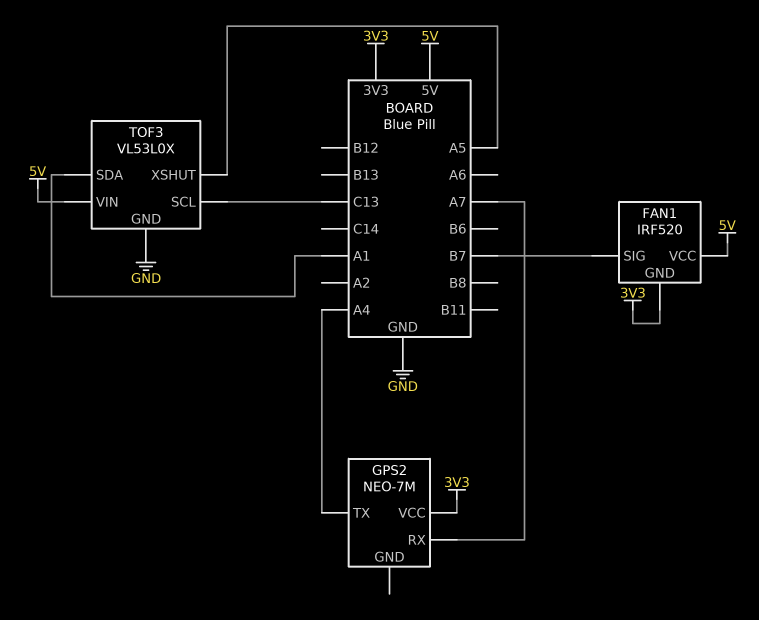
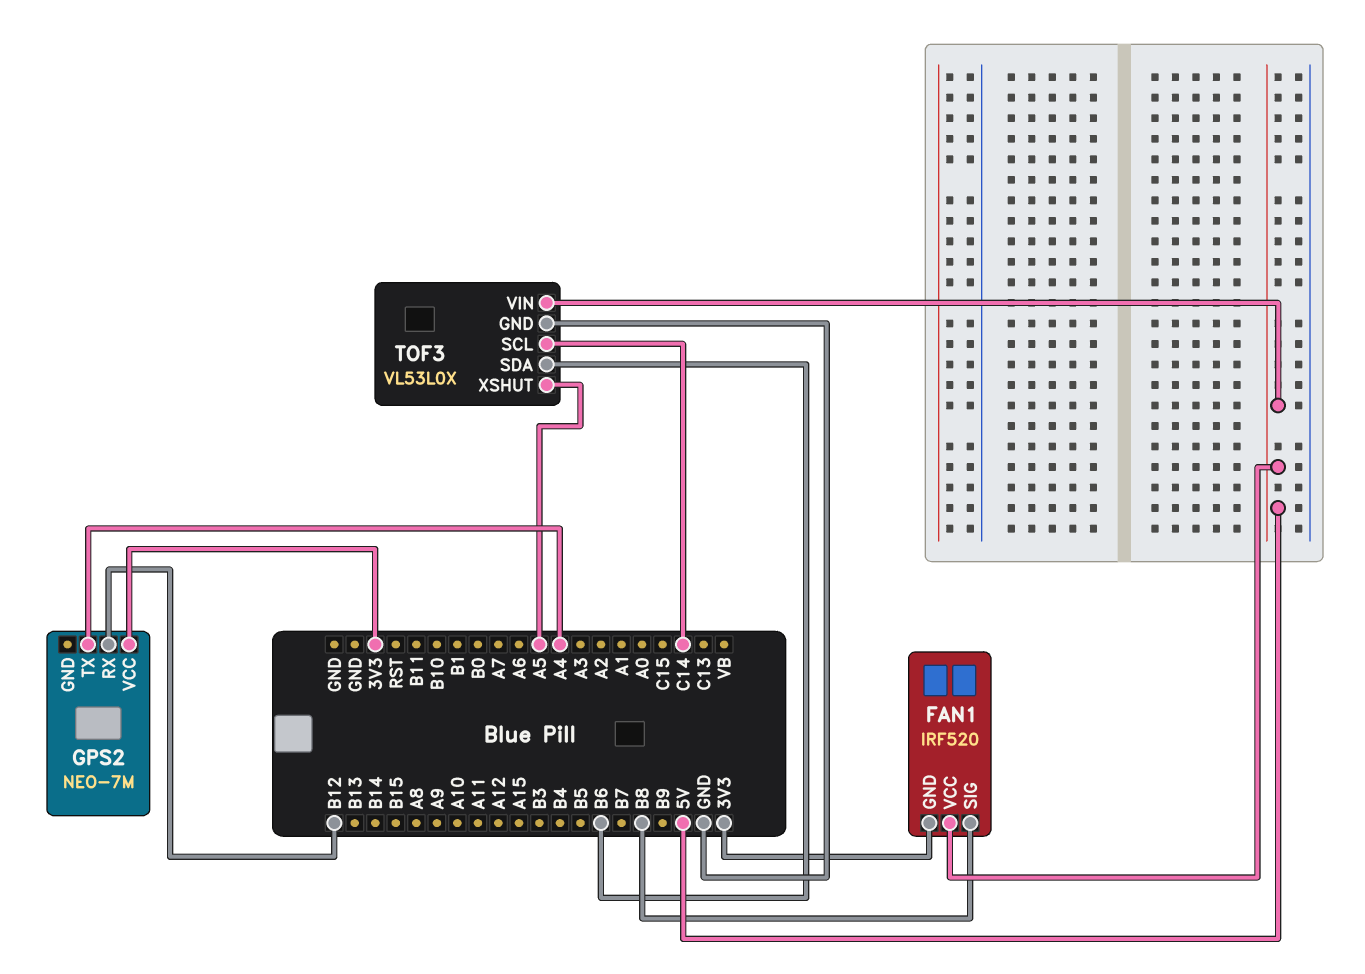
FAN1 pin SIG: B7 -> B8
GPS2 pin RX: A7 -> B12
TOF3 pin SCL: C13 -> C14
TOF3 pin SDA: A1 -> B6

